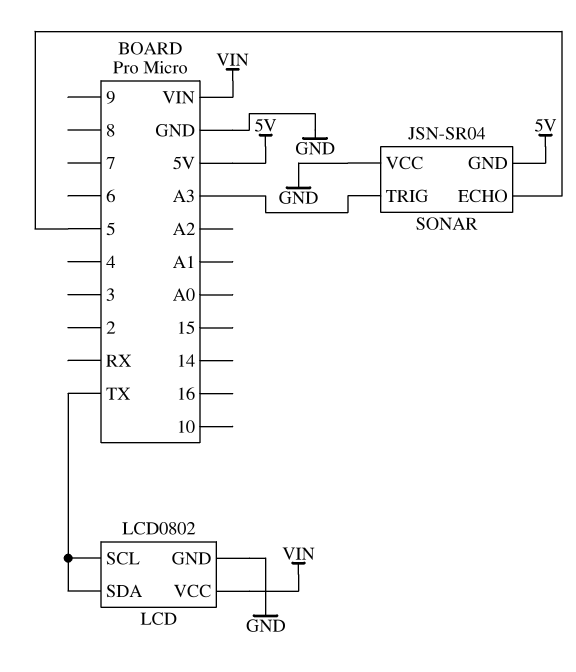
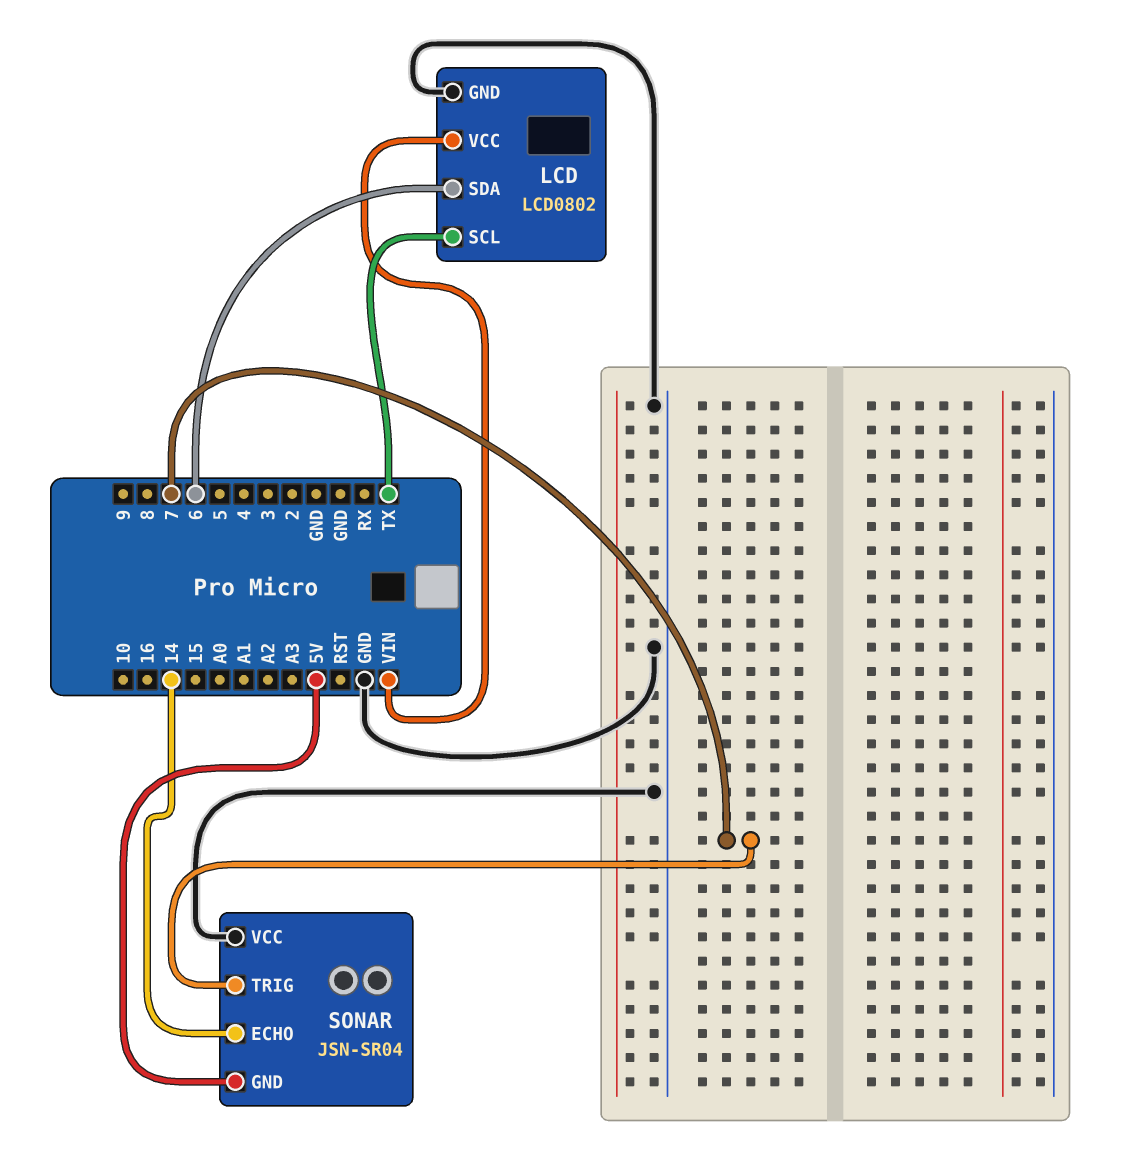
LCD pin SDA: TX -> 6
SONAR pin ECHO: 5 -> 14
SONAR pin TRIG: A3 -> 7

